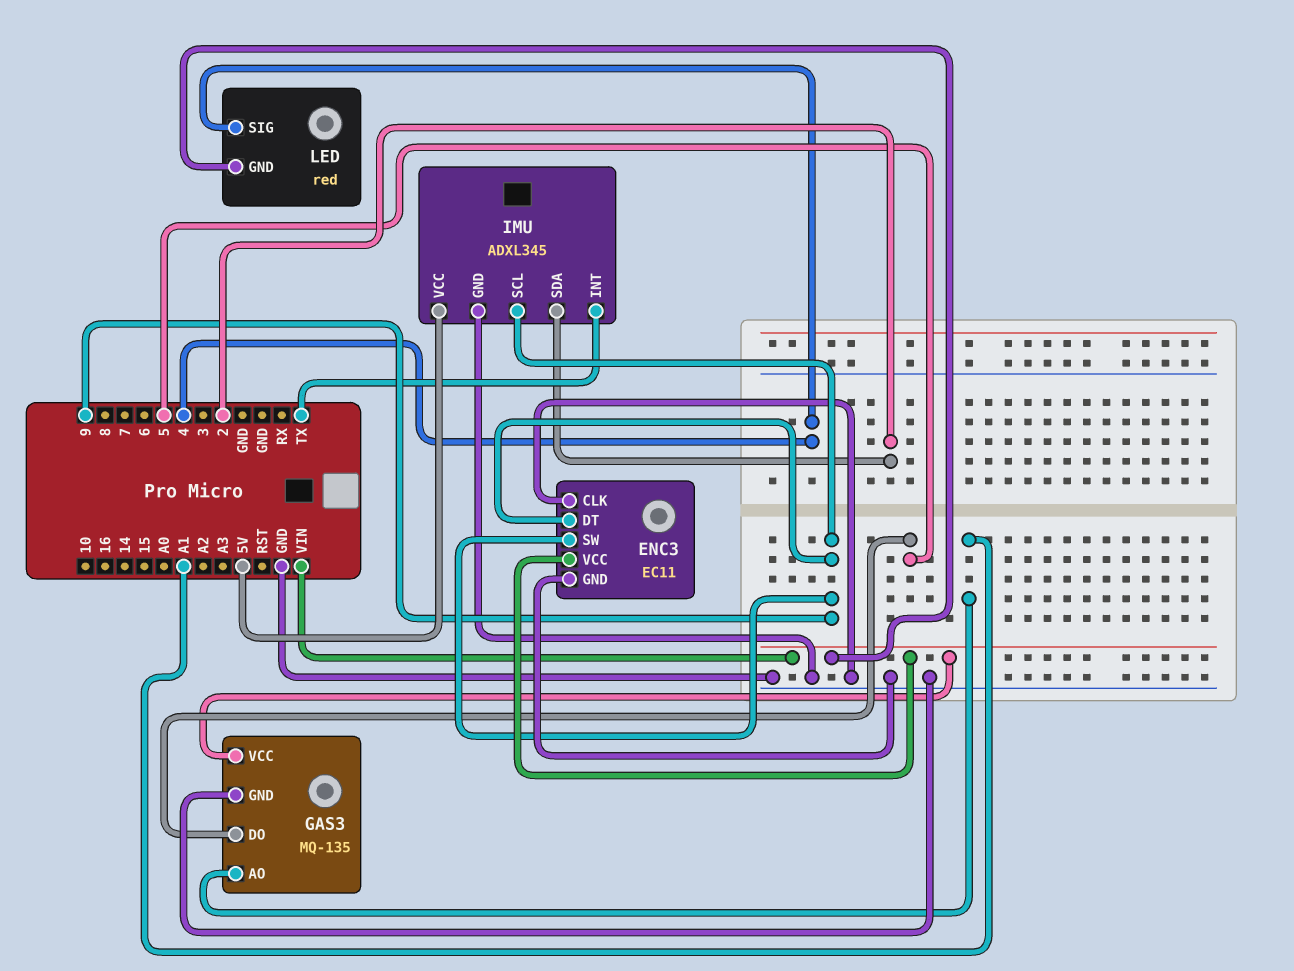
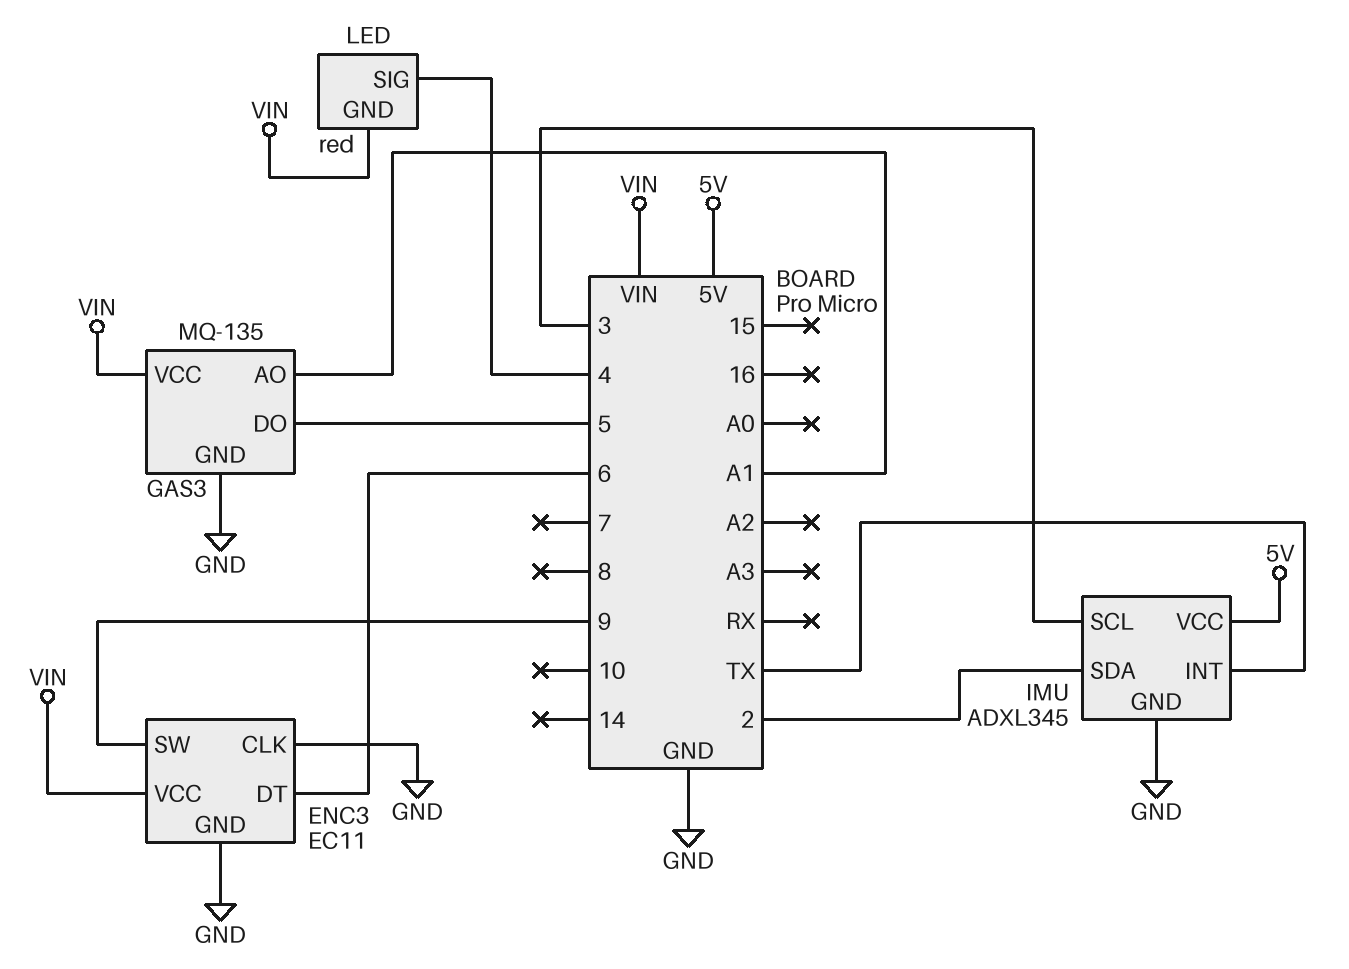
ENC3 pin DT: 9 -> 6
IMU pin SCL: 9 -> 3

